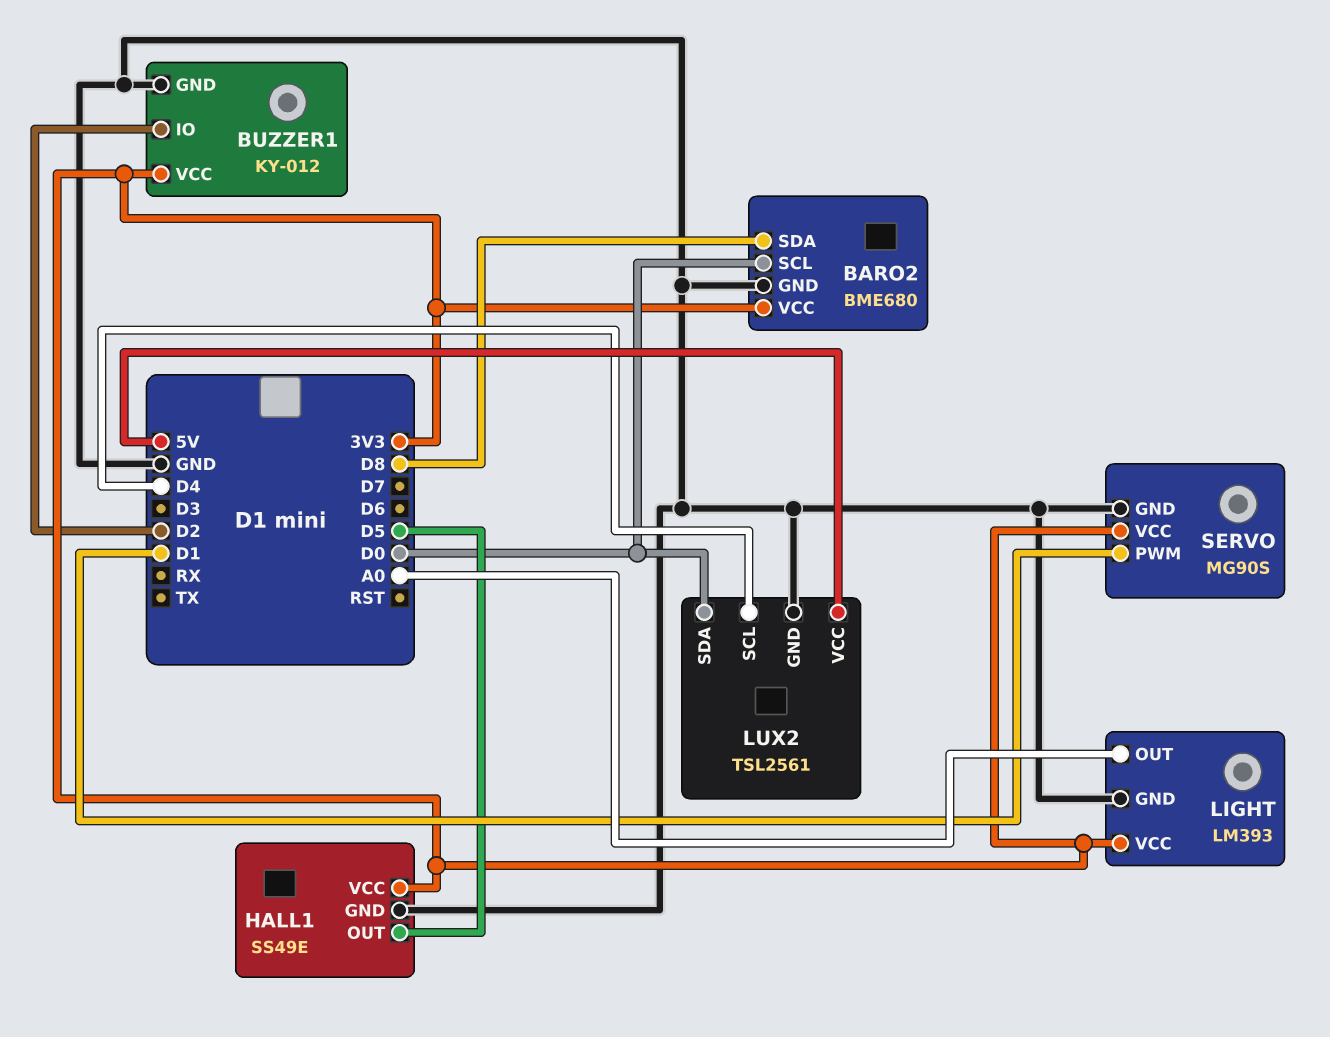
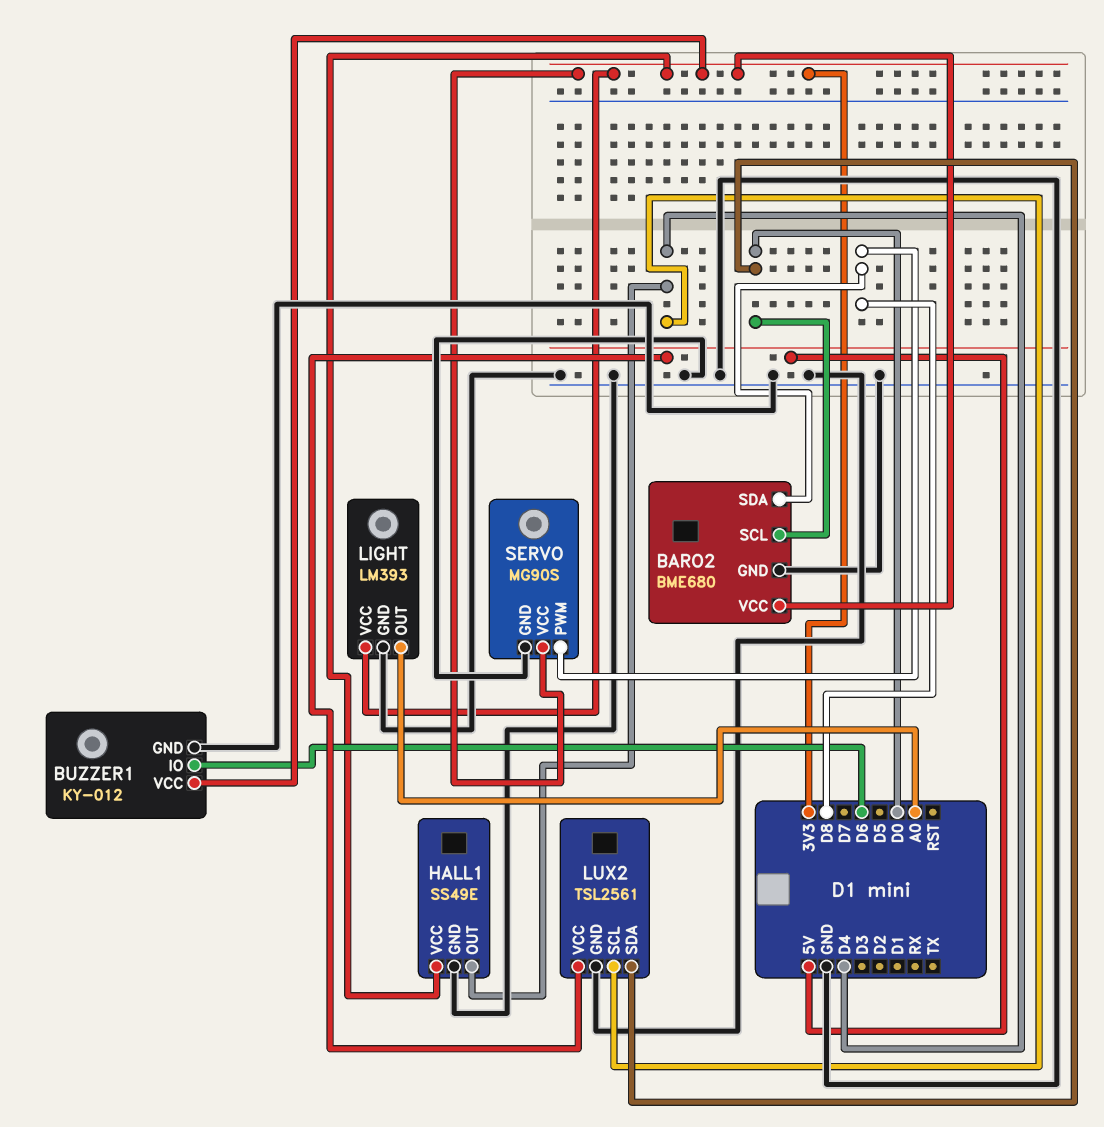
BUZZER1 pin IO: D2 -> D6
HALL1 pin OUT: D5 -> D4
SERVO pin PWM: D1 -> D8

